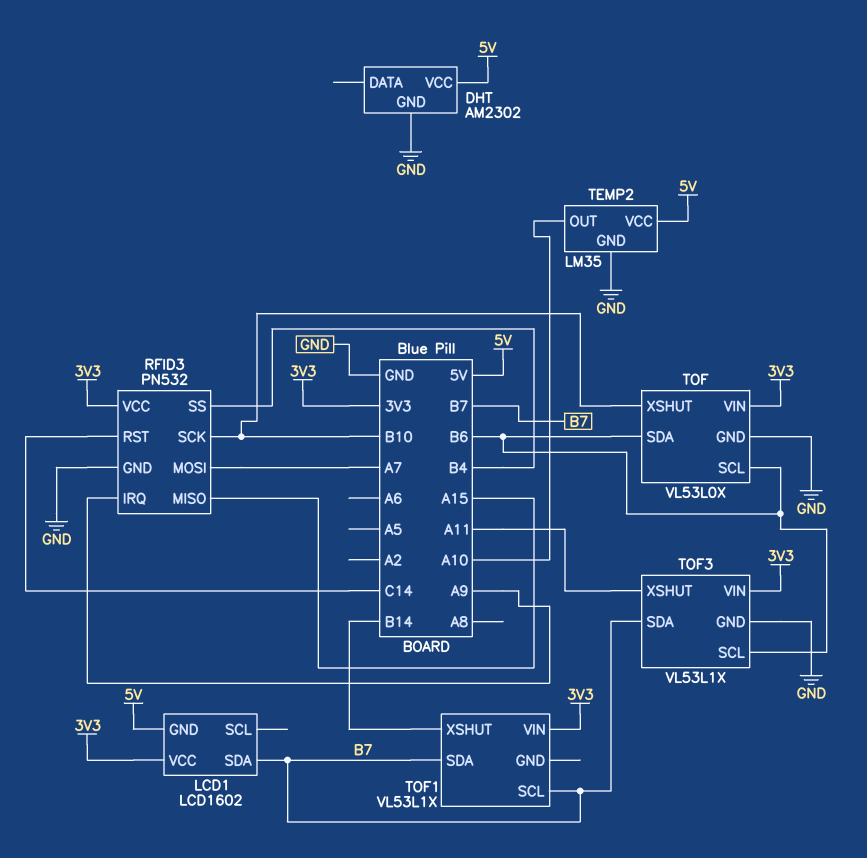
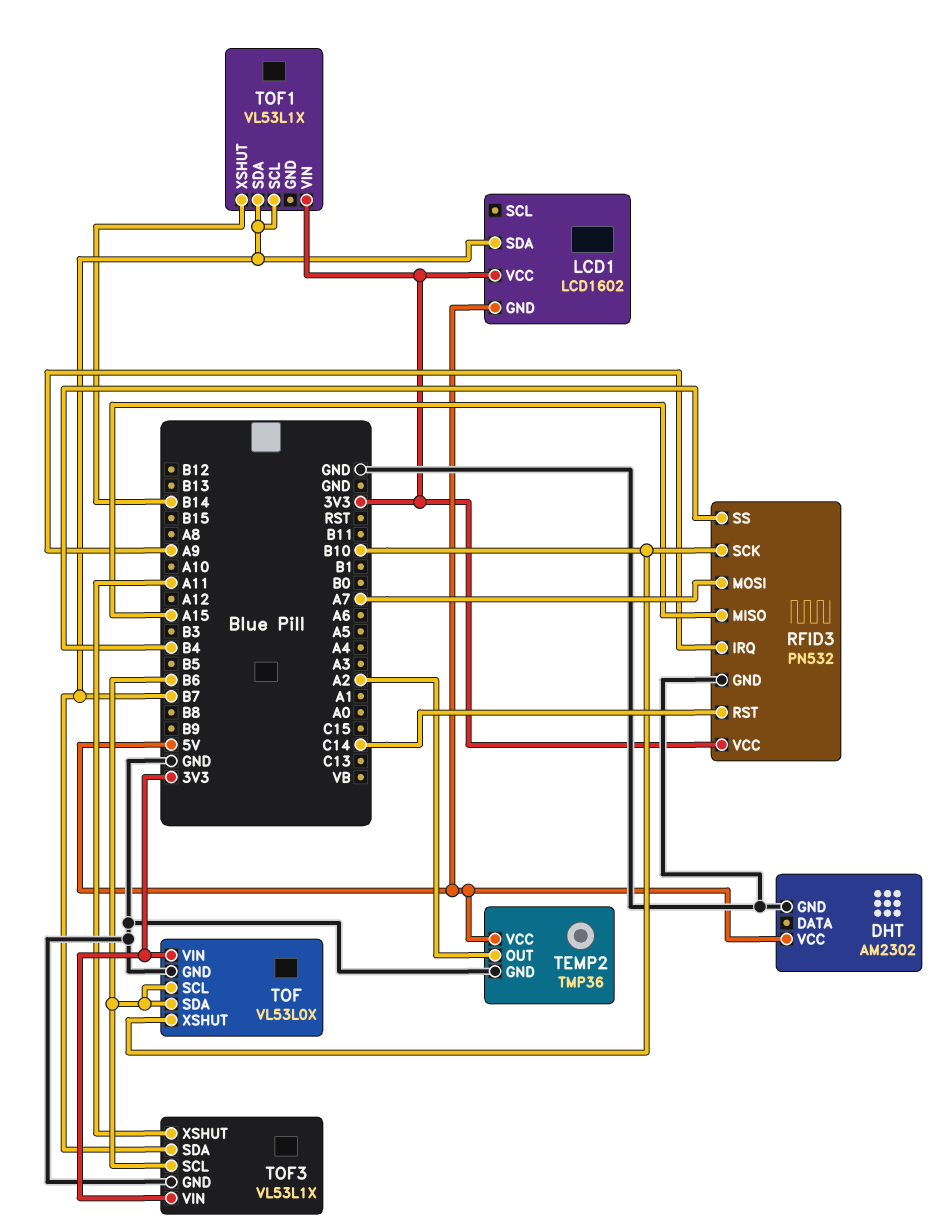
TEMP2: LM35 -> TMP36
TEMP2 pin OUT: A10 -> A2

